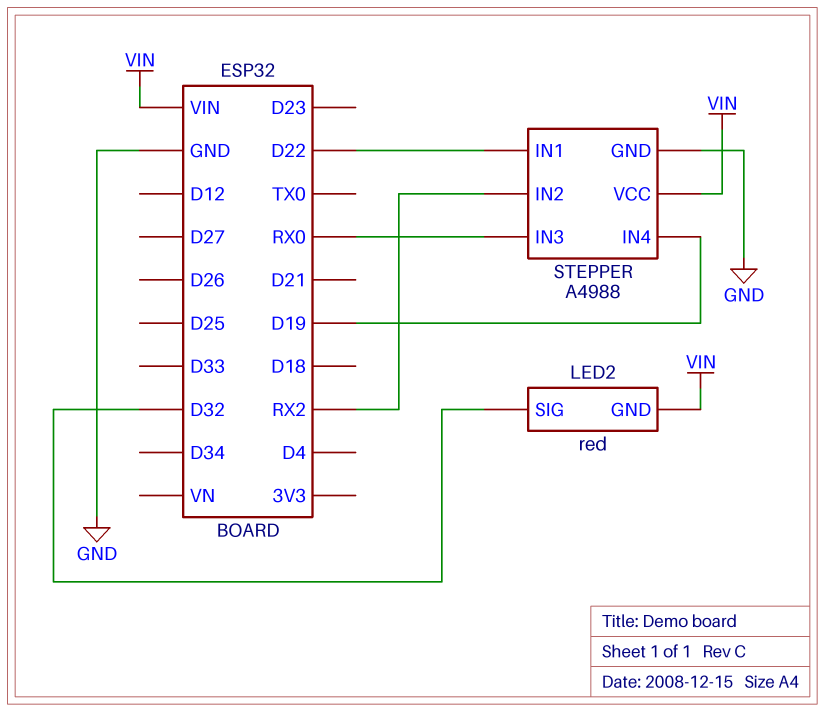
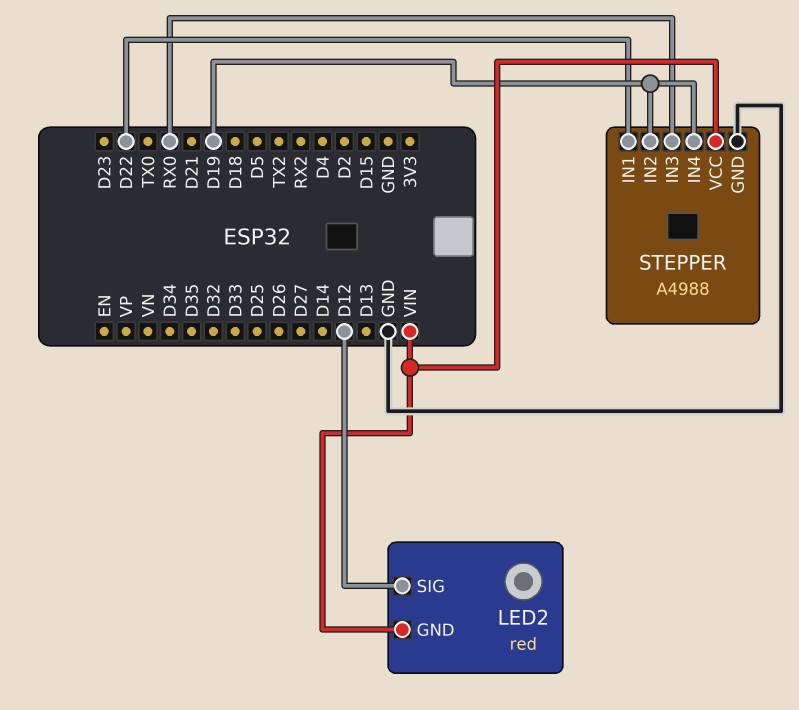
LED2 pin SIG: D32 -> D12
STEPPER pin IN2: RX2 -> D19

